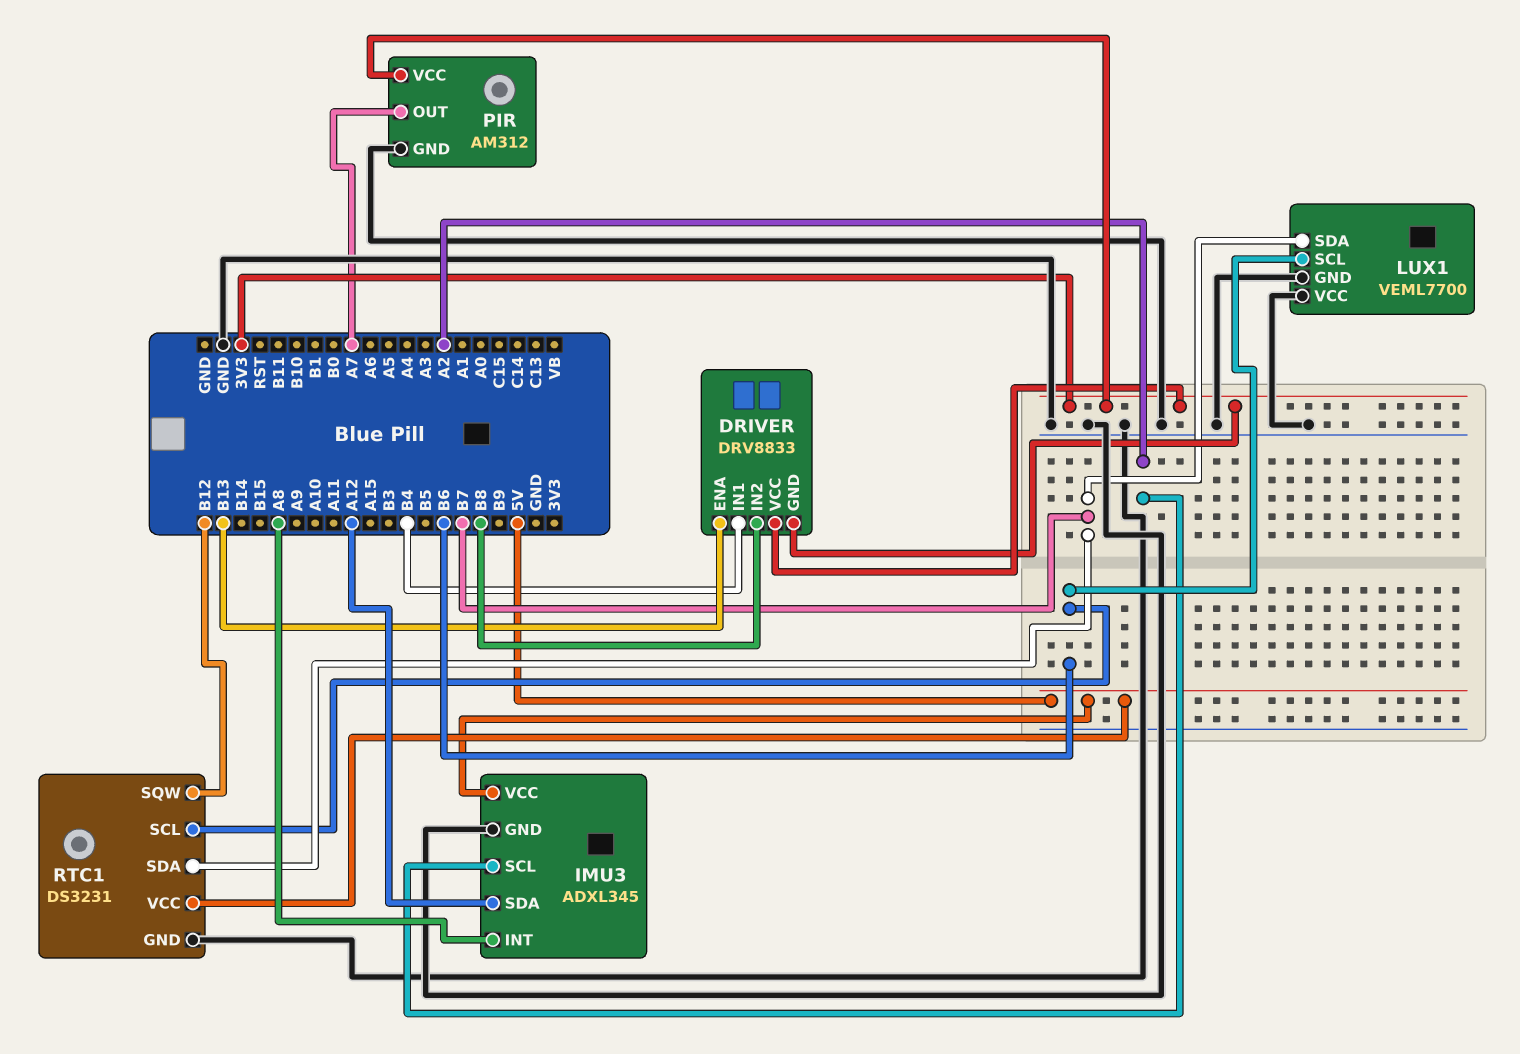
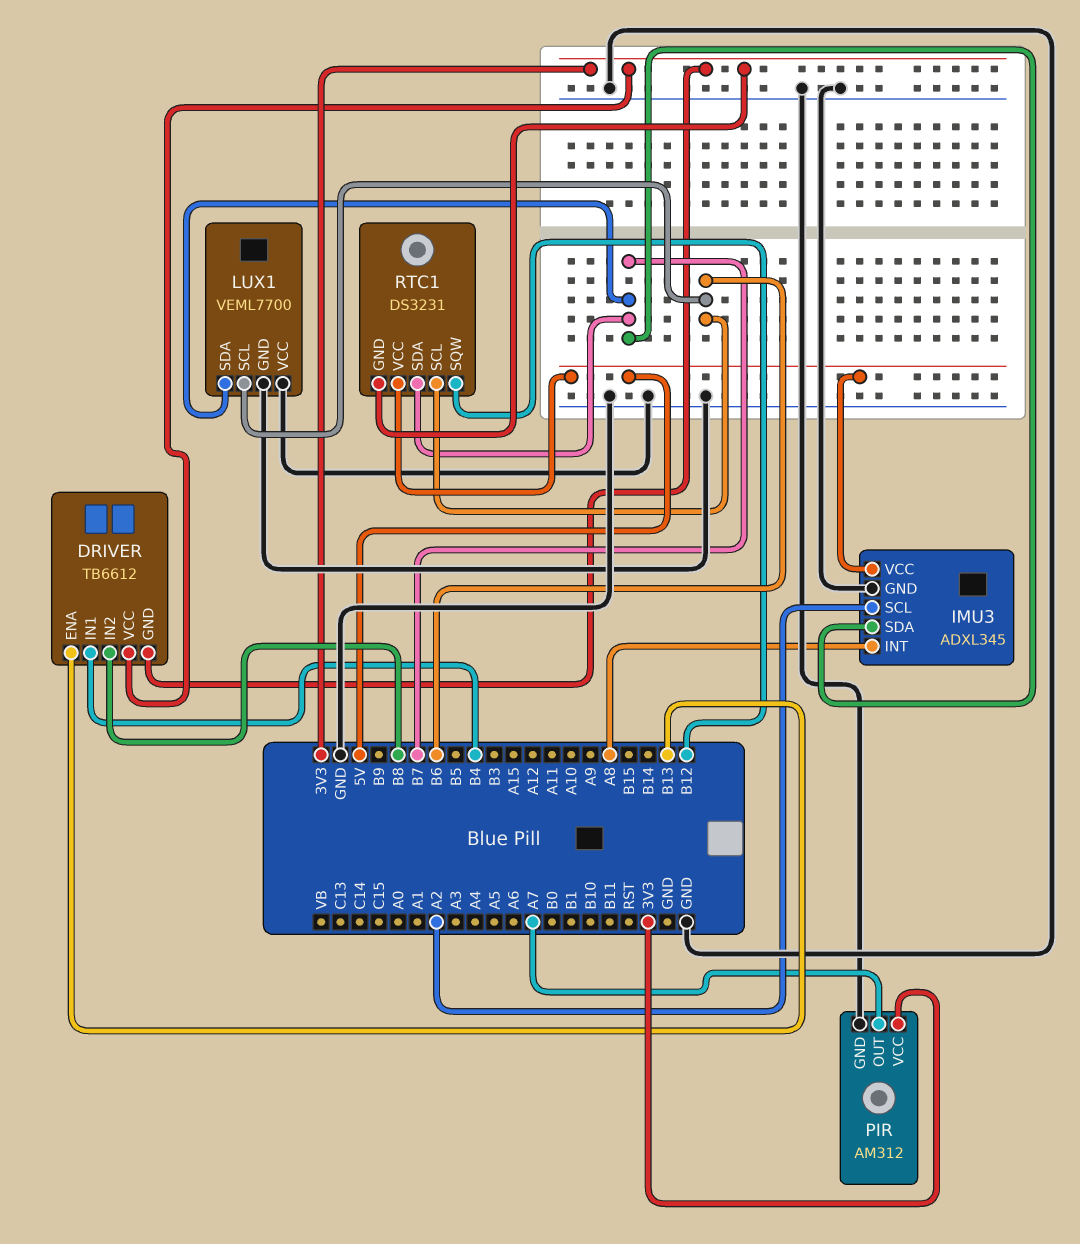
DRIVER: DRV8833 -> TB6612
IMU3 pin SDA: A12 -> B7
RTC1 pin GND: GND -> 3V3

